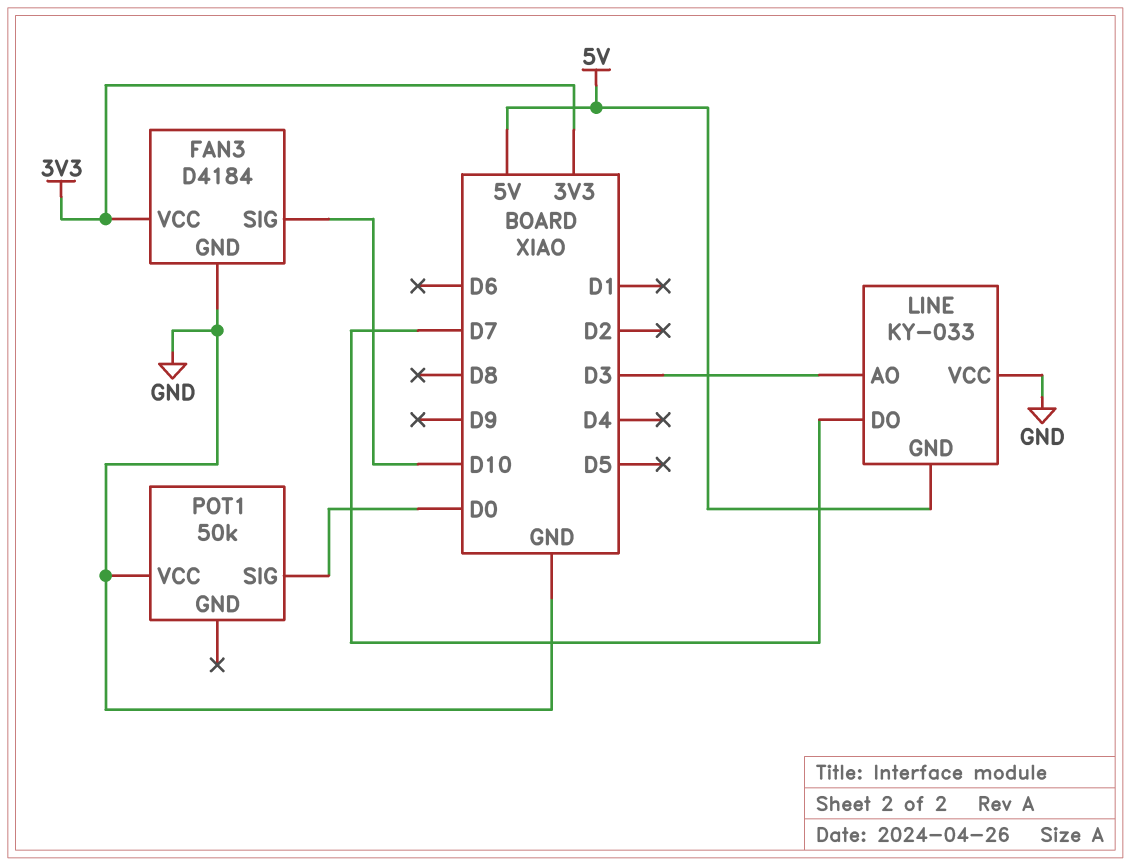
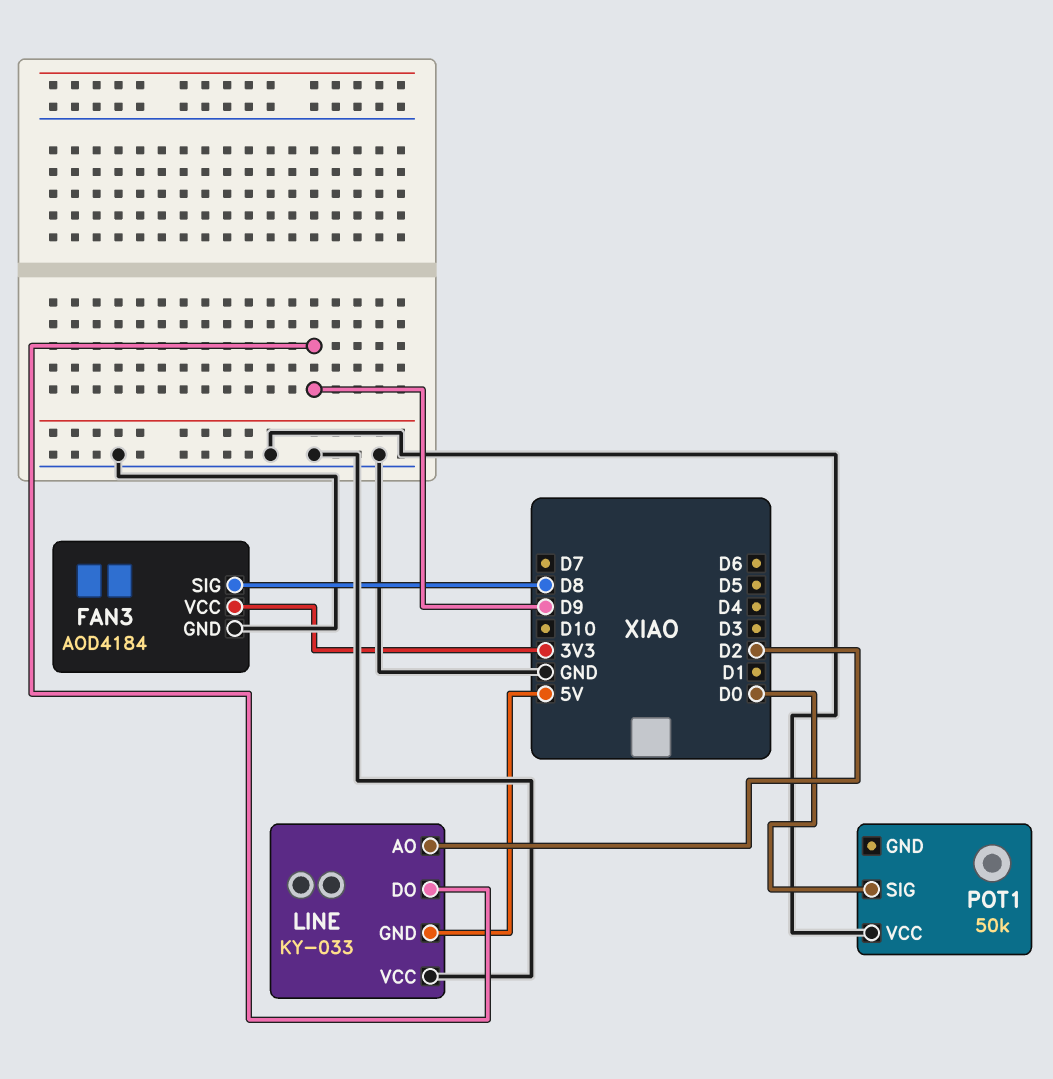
FAN3: D4184 -> AOD4184
FAN3 pin SIG: D10 -> D8
LINE pin AO: D3 -> D2
LINE pin DO: D7 -> D9

